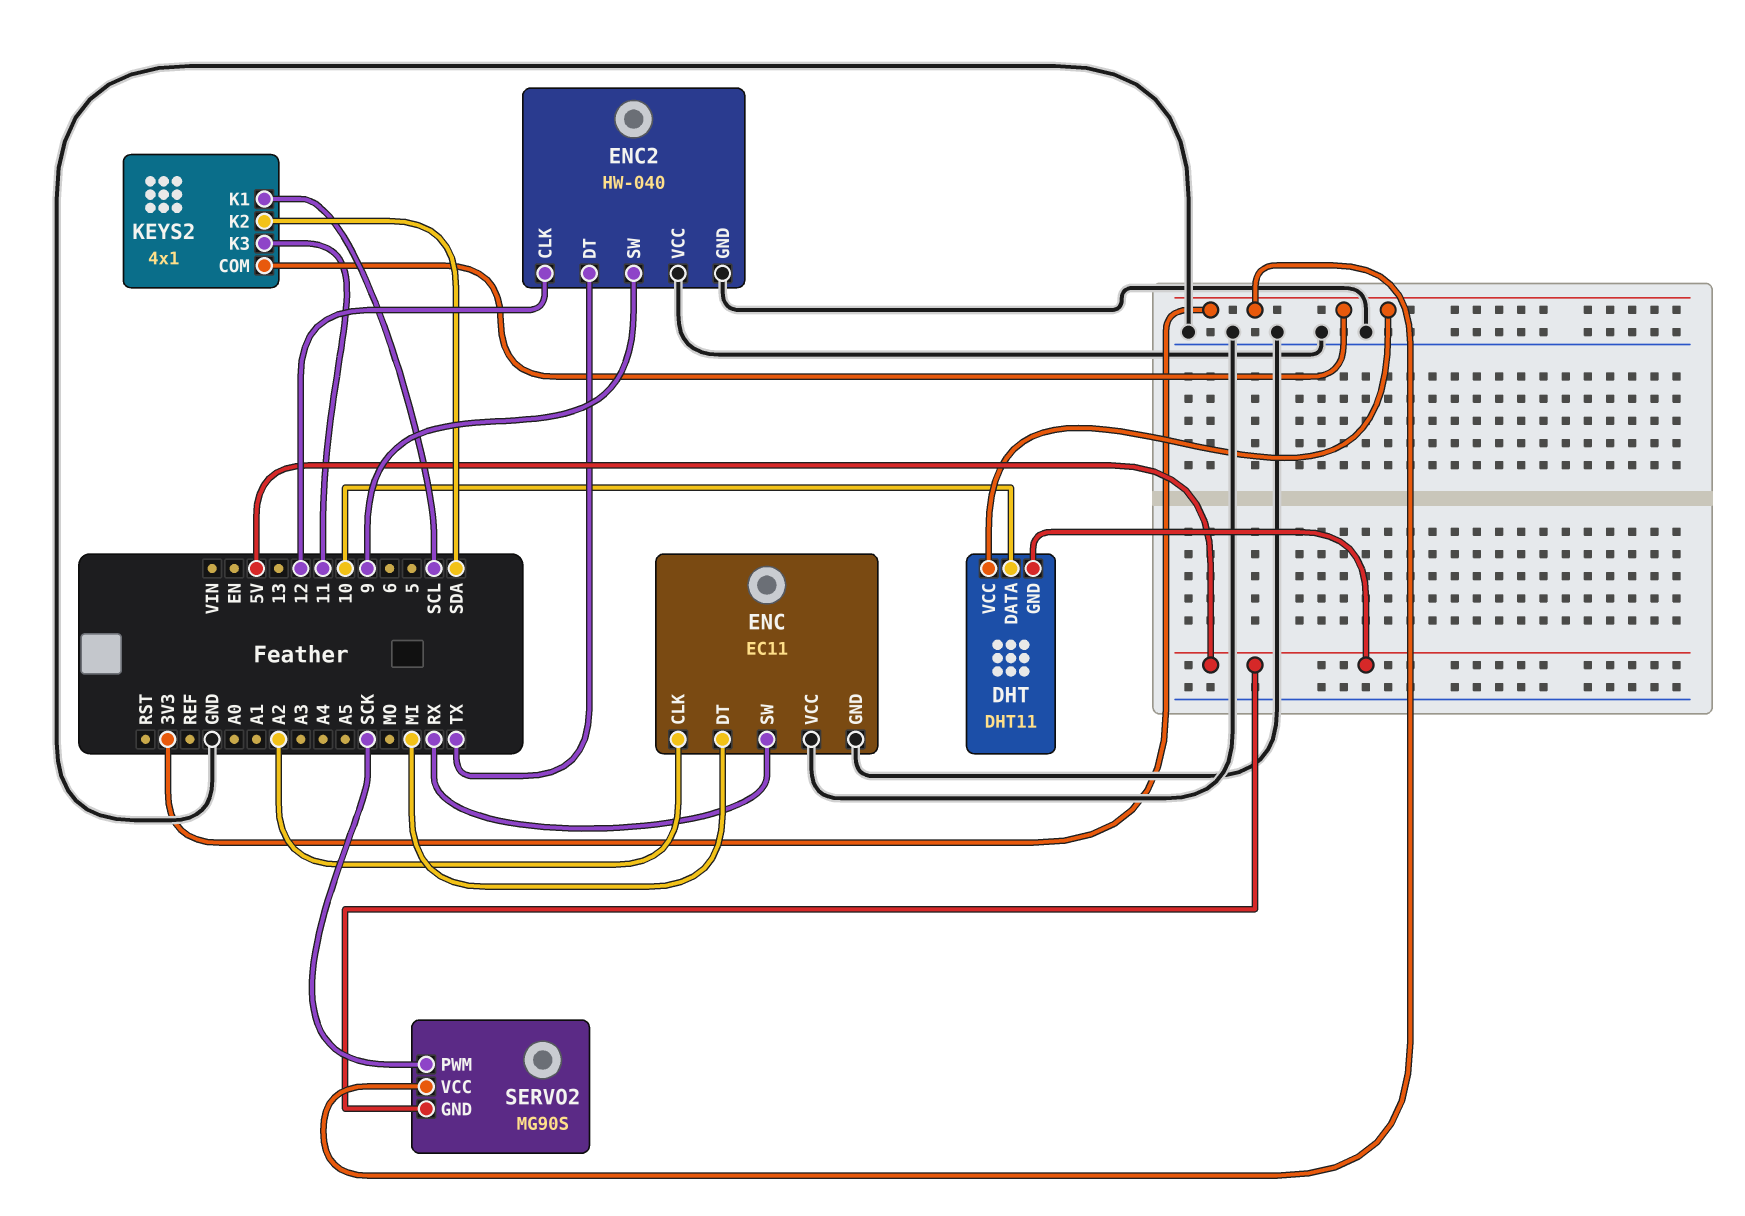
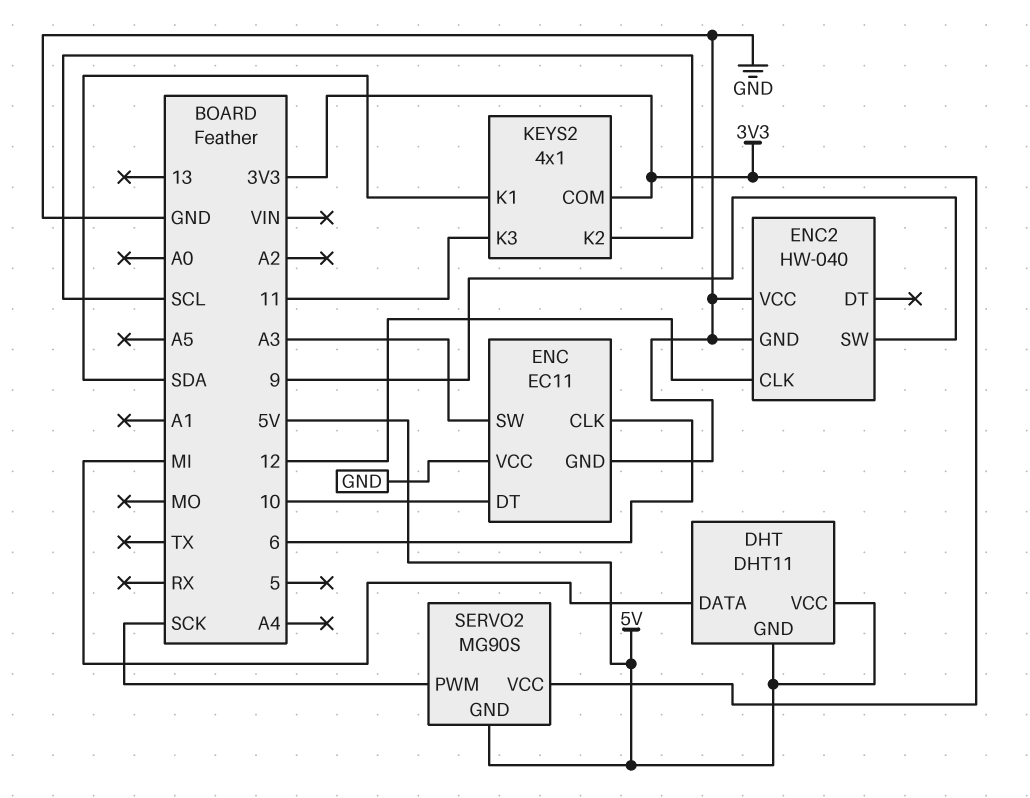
DHT pin DATA: 10 -> MI
DHT pin VCC: 3V3 -> 5V
ENC pin CLK: A2 -> 6
ENC pin DT: MI -> 10
ENC pin SW: RX -> A3
ENC2 pin DT: TX -> none
KEYS2 pin K1: SCL -> SDA
KEYS2 pin K2: SDA -> SCL

